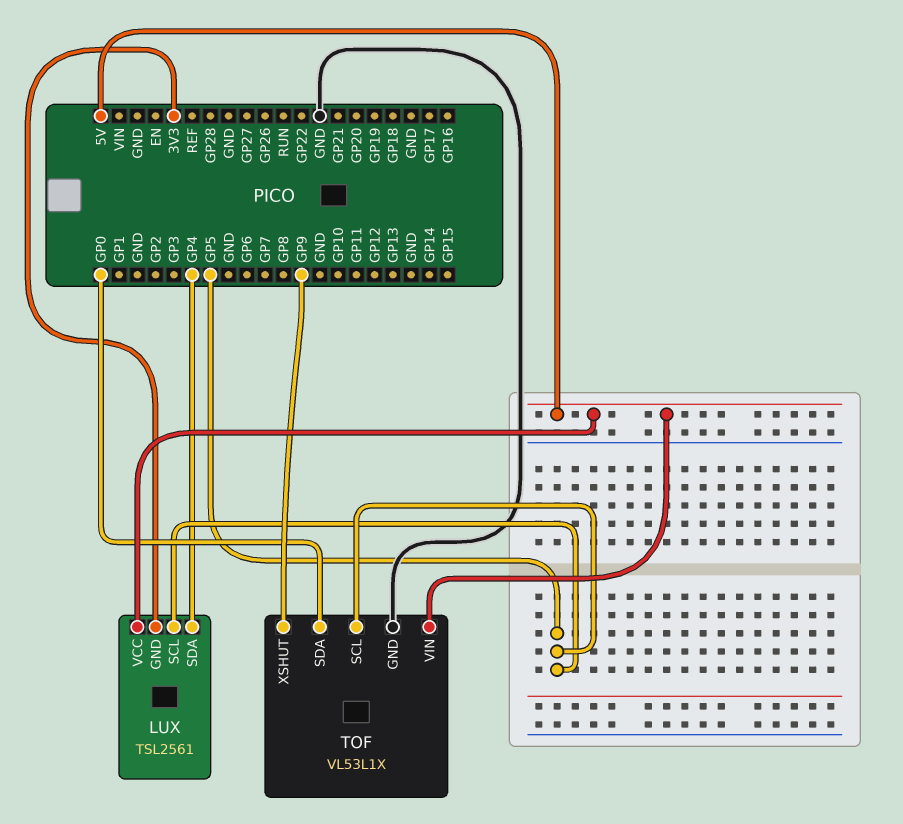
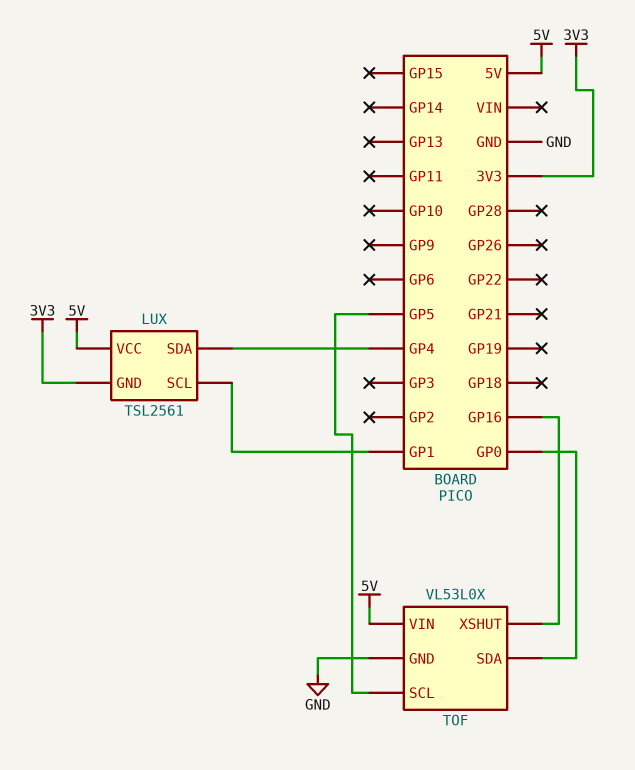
LUX pin SCL: GP5 -> GP1
TOF: VL53L1X -> VL53L0X
TOF pin XSHUT: GP9 -> GP16

